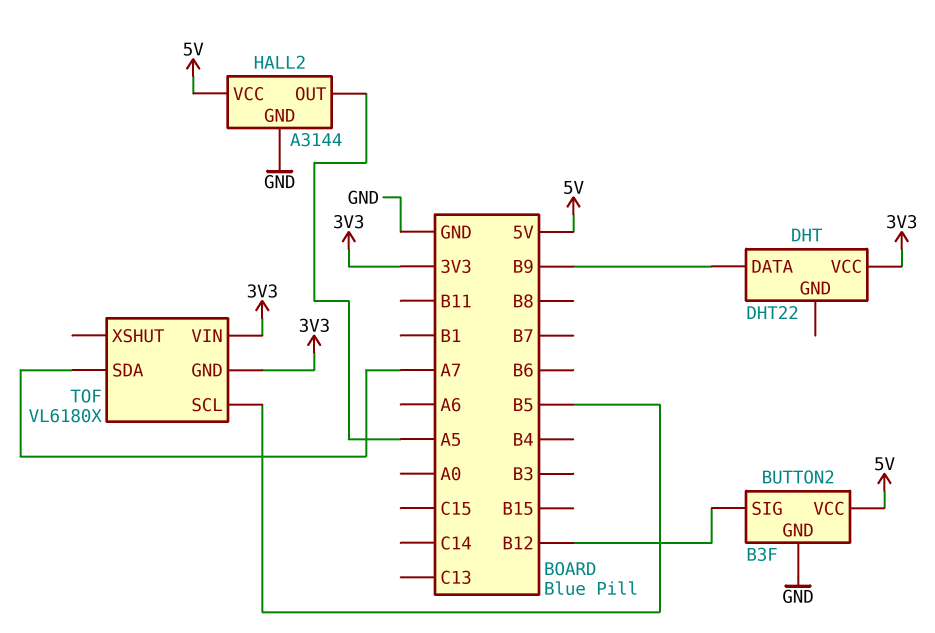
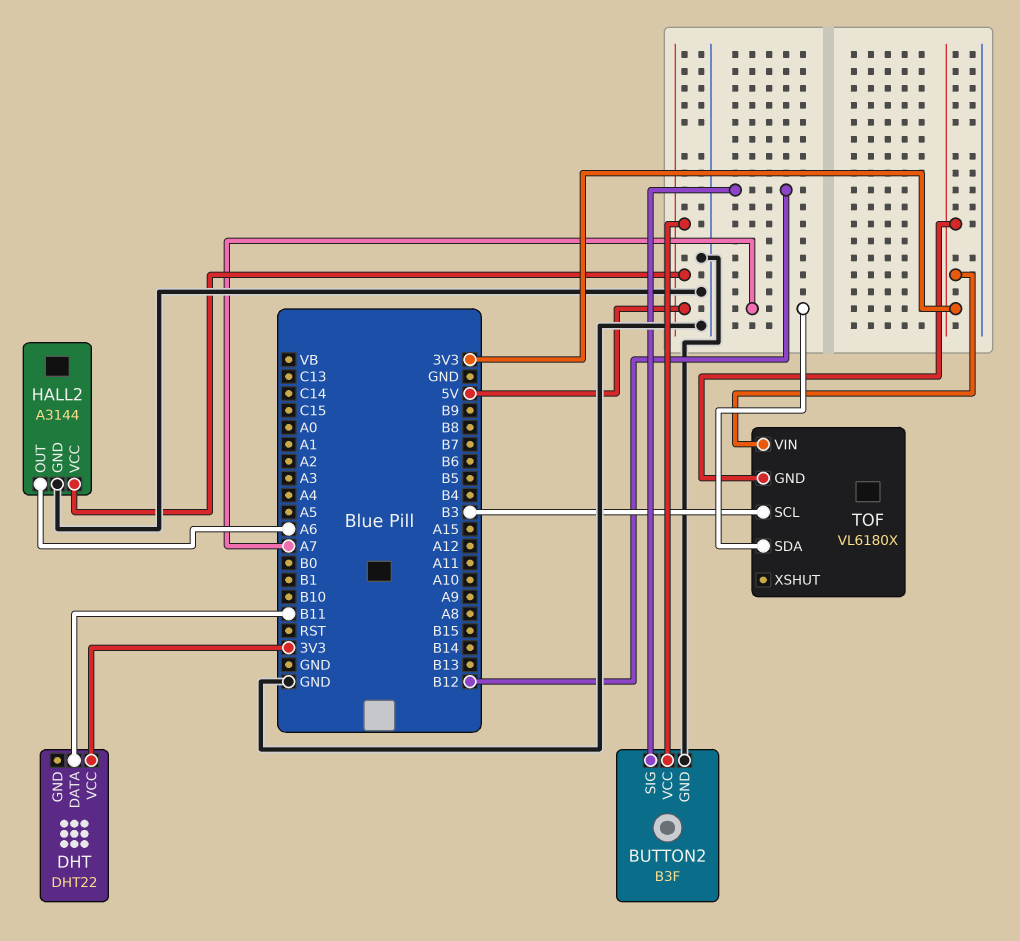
DHT pin DATA: B9 -> B11
HALL2 pin OUT: A5 -> A6
TOF pin SCL: B5 -> B3

